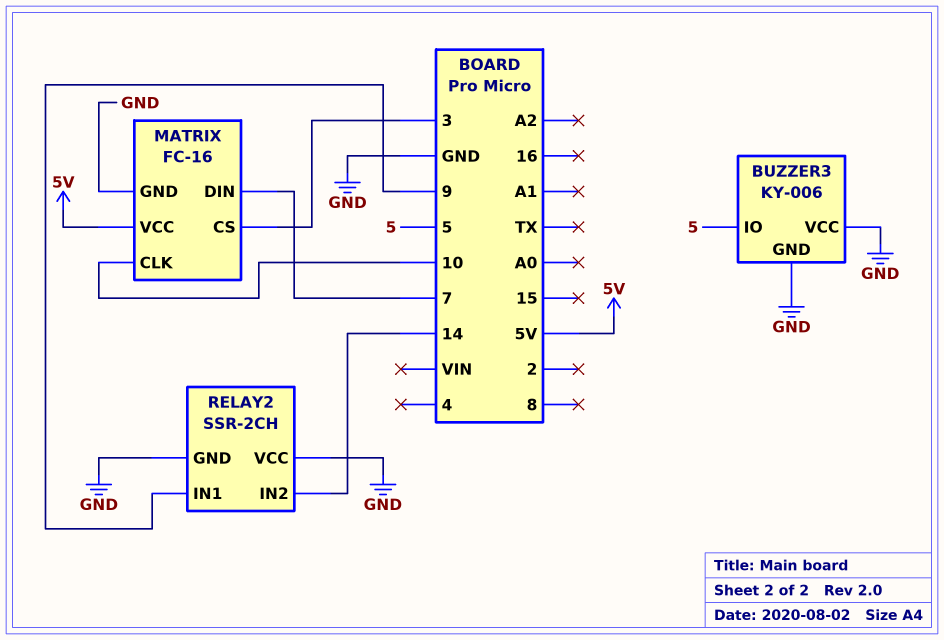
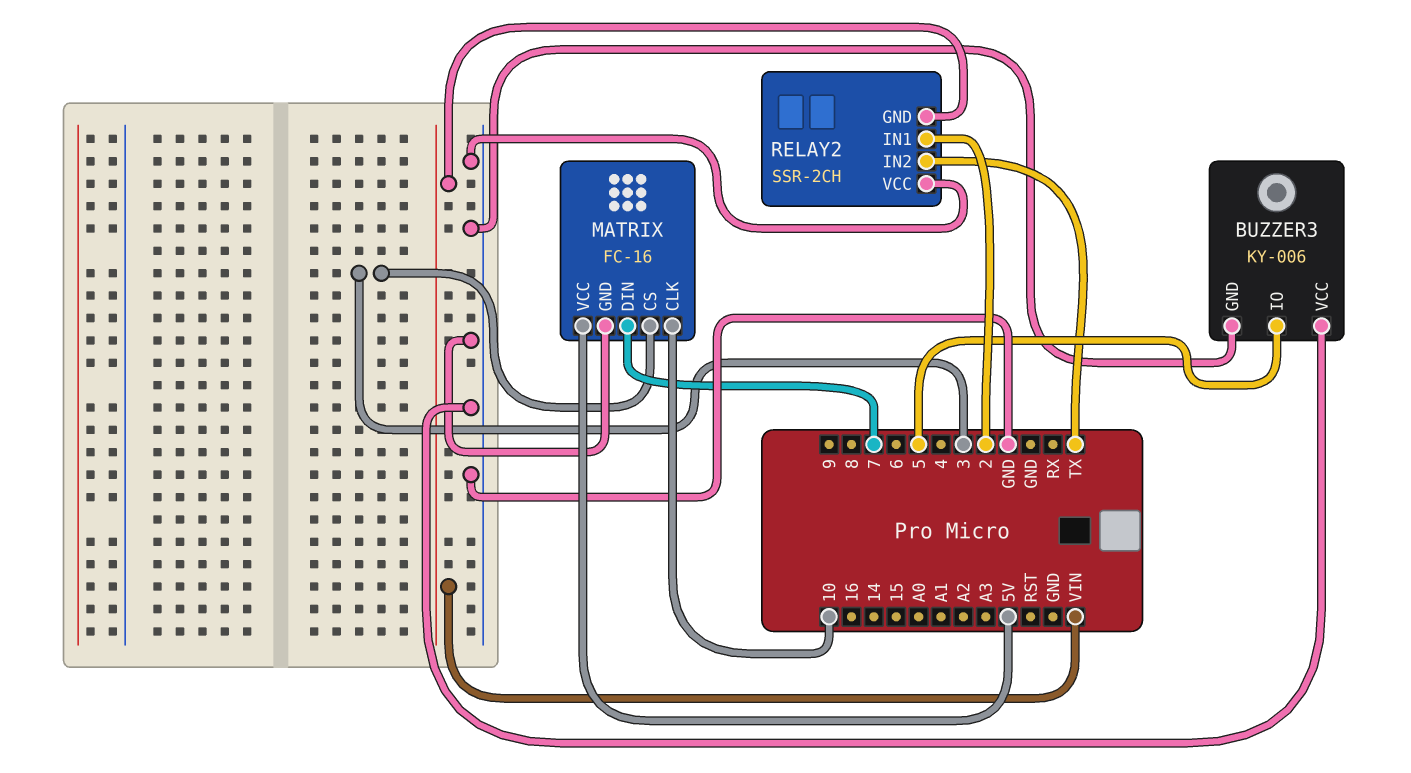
RELAY2 pin GND: GND -> VIN
RELAY2 pin IN1: 9 -> 2
RELAY2 pin IN2: 14 -> TX

